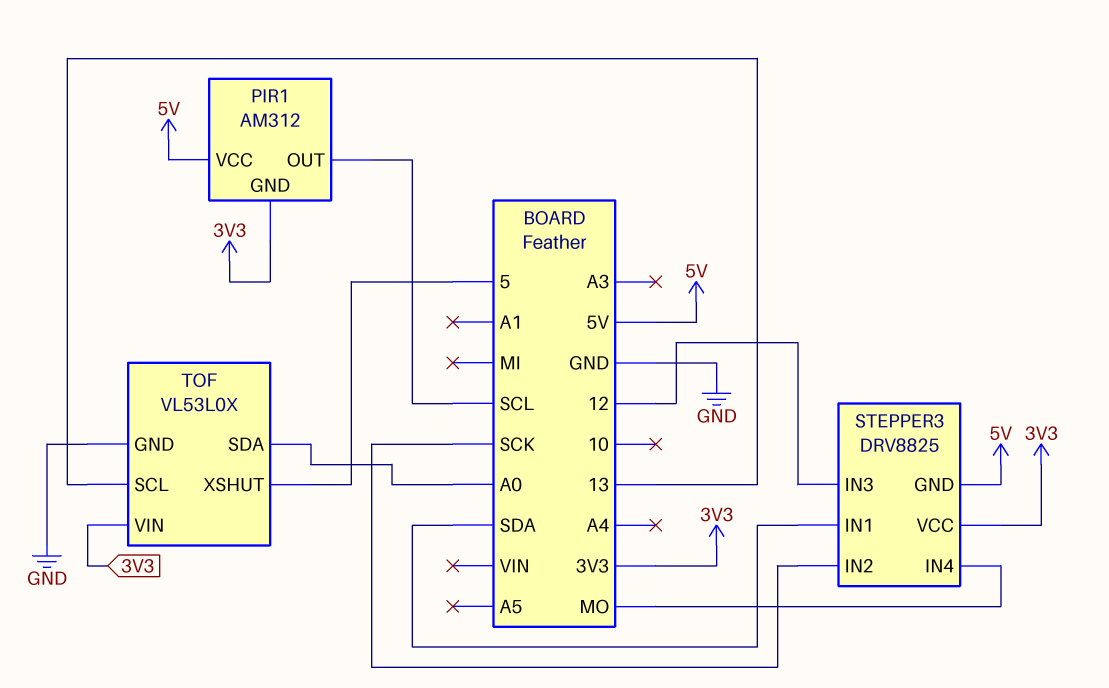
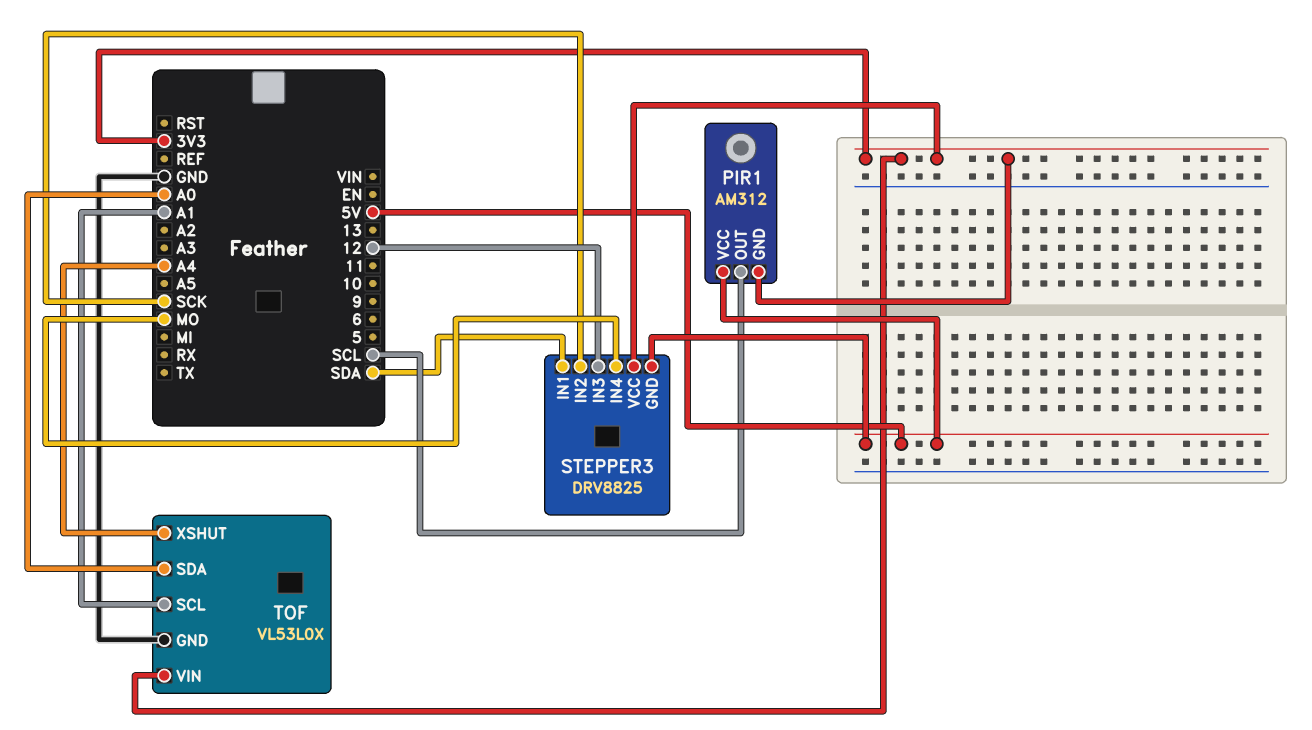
TOF pin SCL: 13 -> A1
TOF pin XSHUT: 5 -> A4

